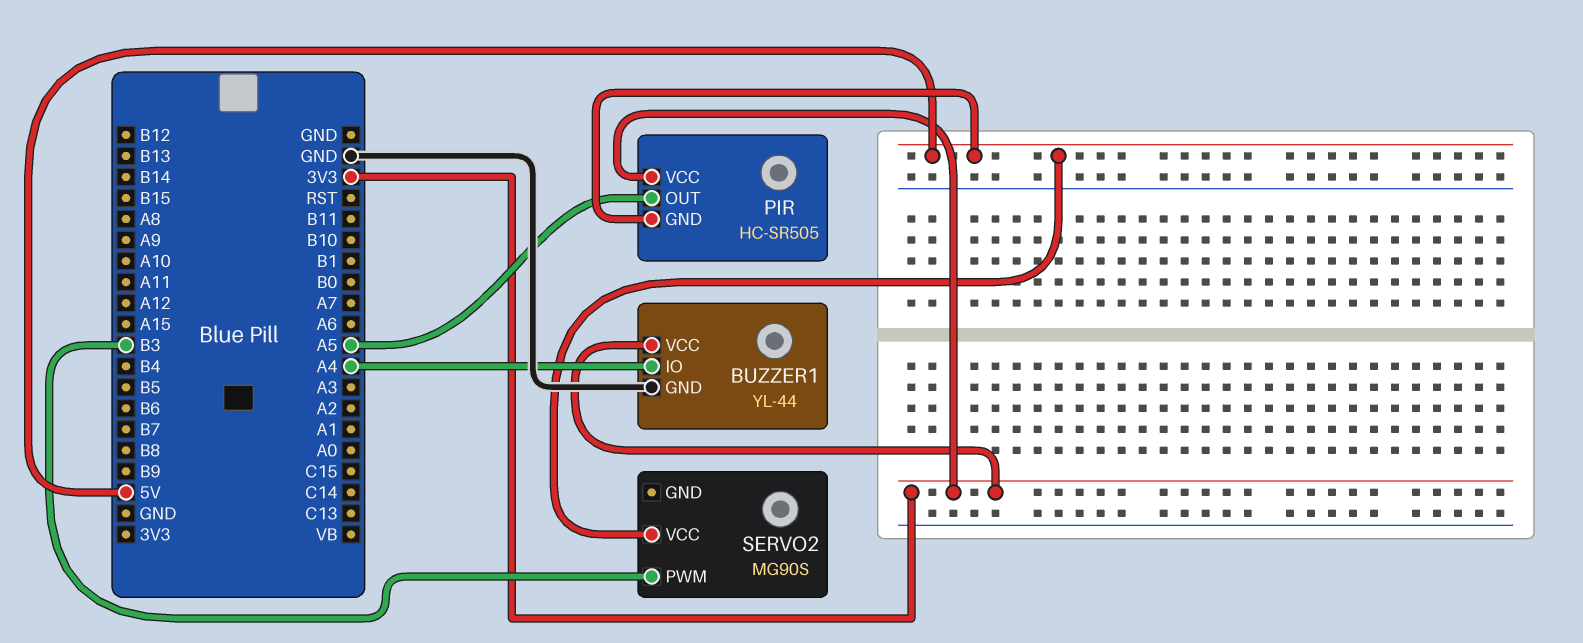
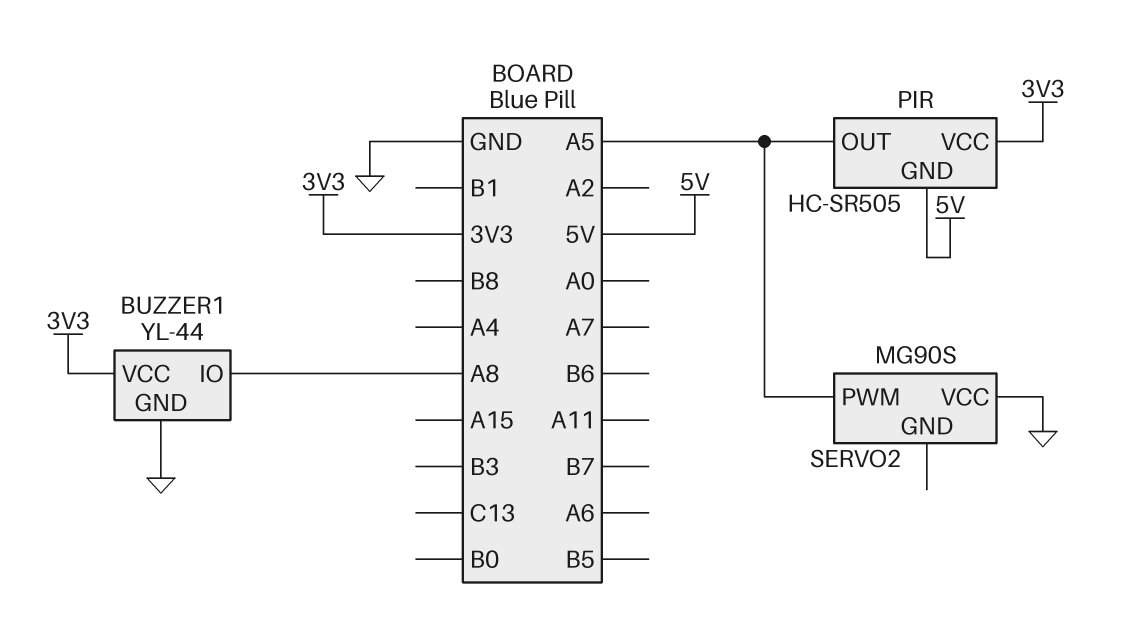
BUZZER1 pin IO: A4 -> A8
SERVO2 pin PWM: B3 -> A5
SERVO2 pin VCC: 5V -> GND

